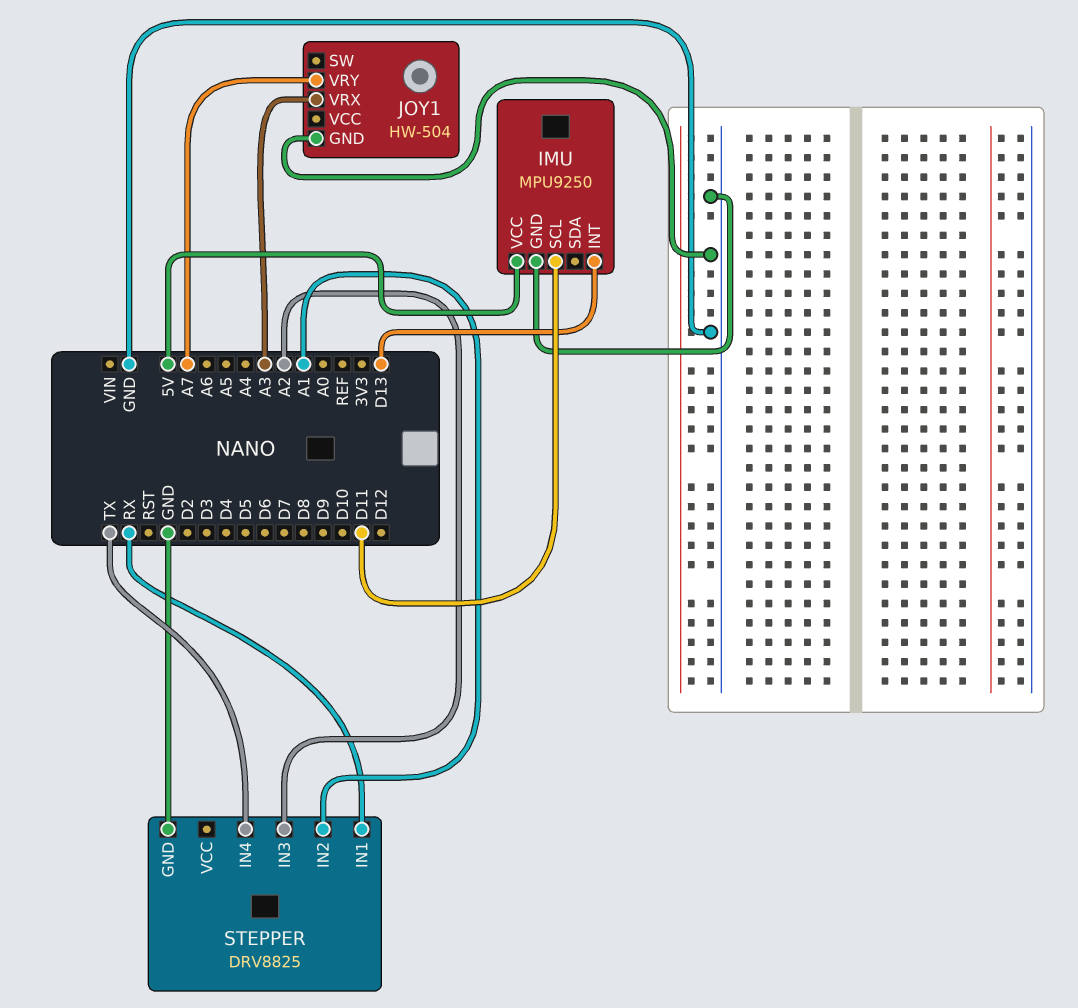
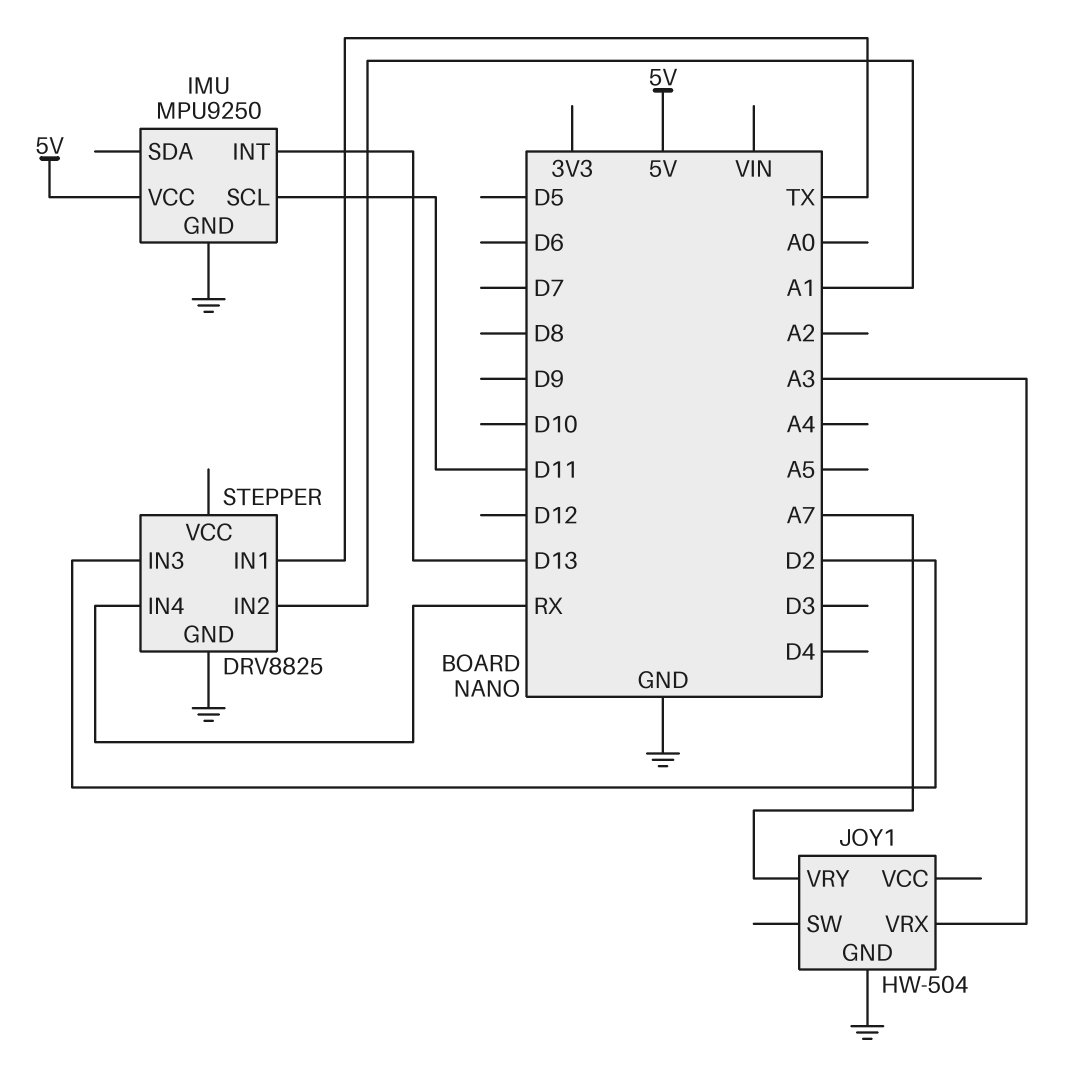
STEPPER pin IN1: RX -> TX
STEPPER pin IN3: A2 -> D2
STEPPER pin IN4: TX -> RX

